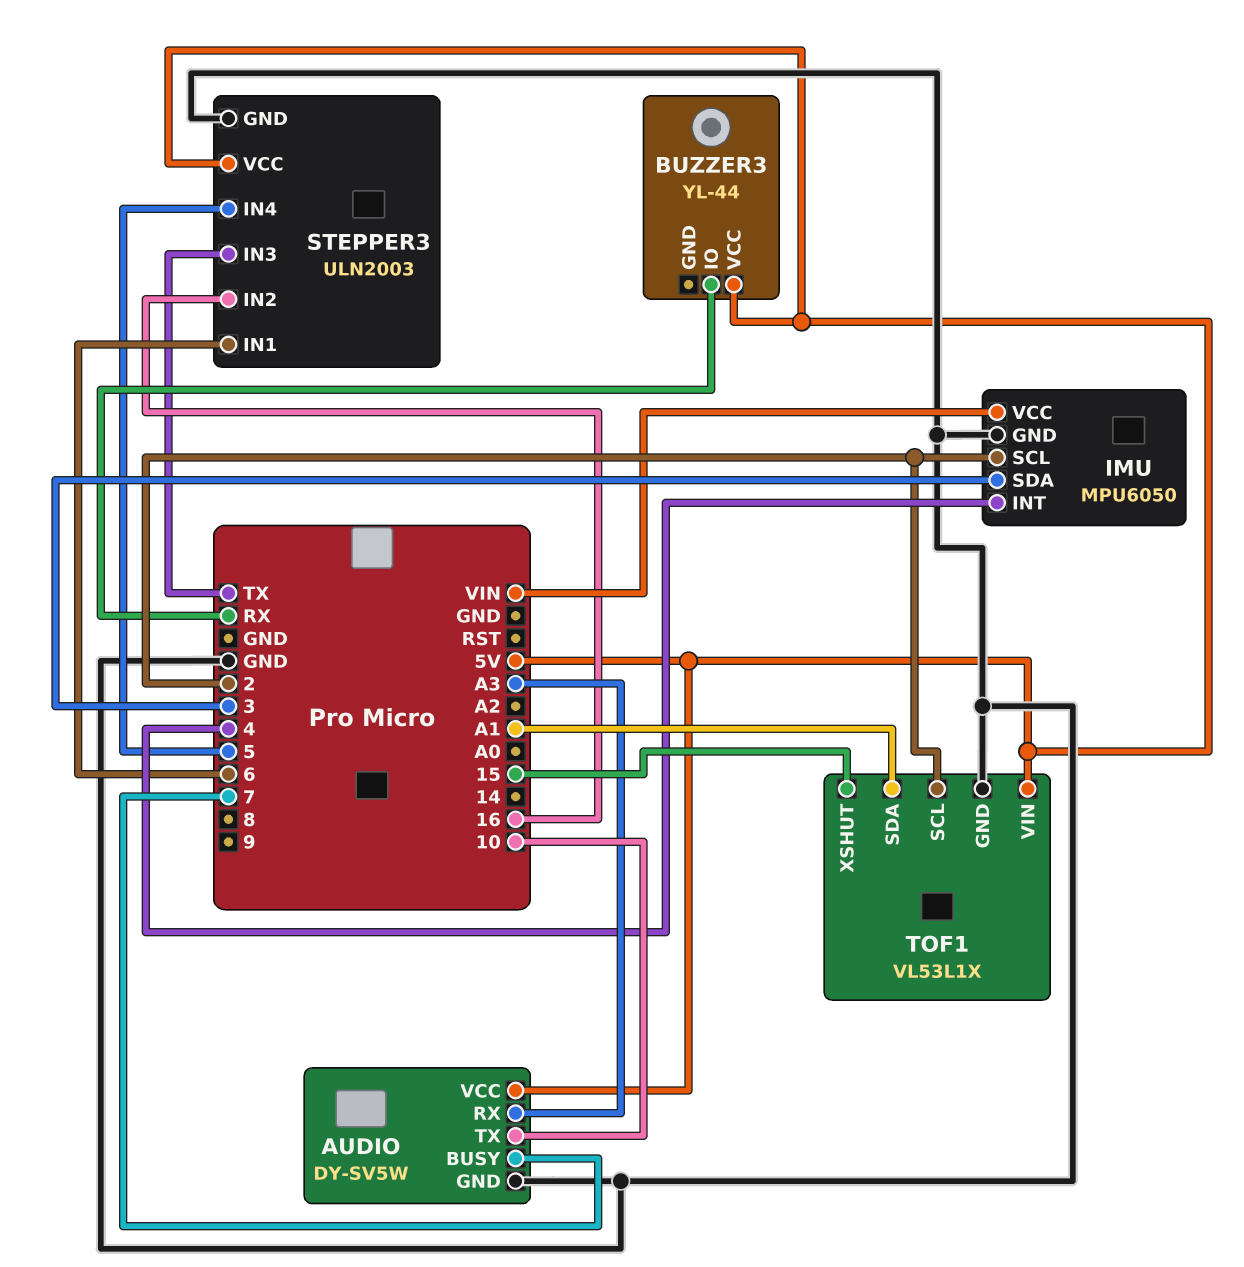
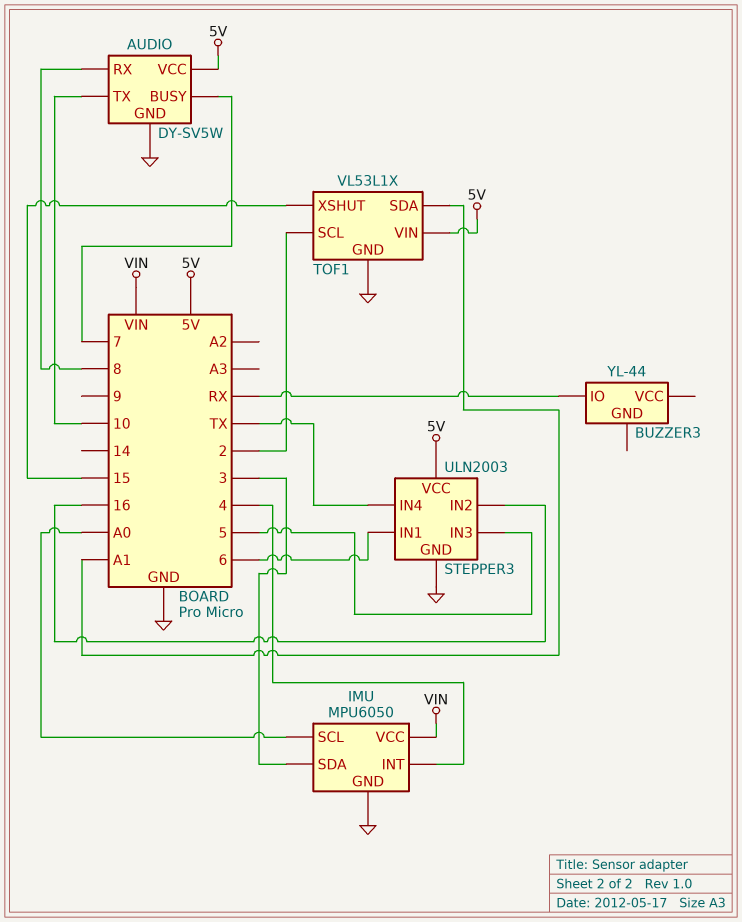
AUDIO pin RX: A3 -> 8
BUZZER3 pin VCC: 5V -> none
IMU pin SCL: 2 -> A0
STEPPER3 pin IN3: TX -> 5
STEPPER3 pin IN4: 5 -> TX

